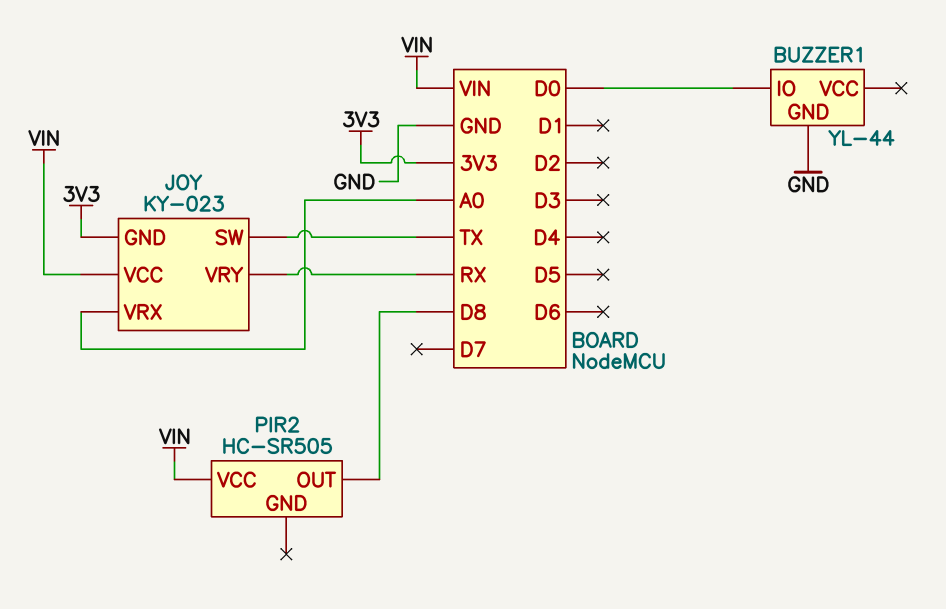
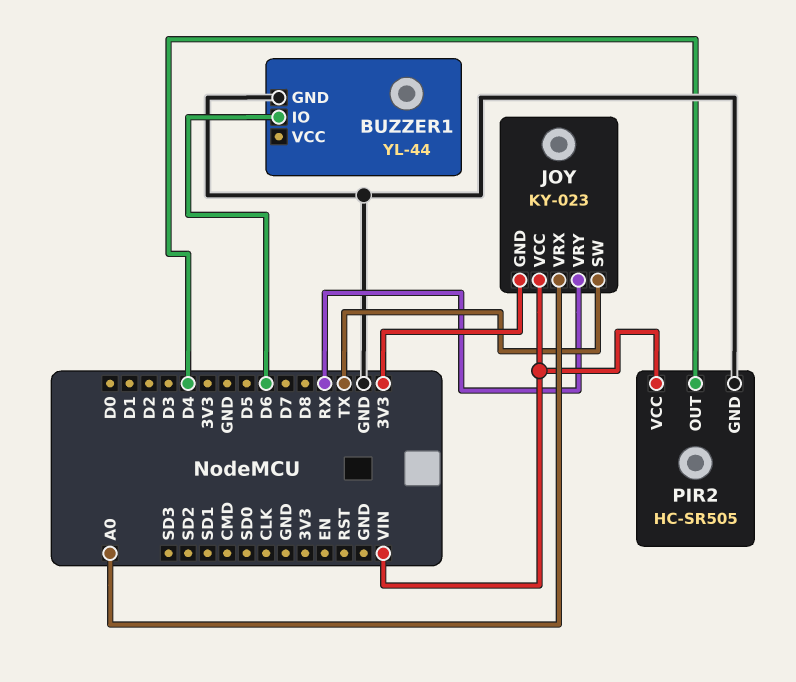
BUZZER1 pin IO: D0 -> D6
PIR2 pin GND: none -> GND
PIR2 pin OUT: D8 -> D4

